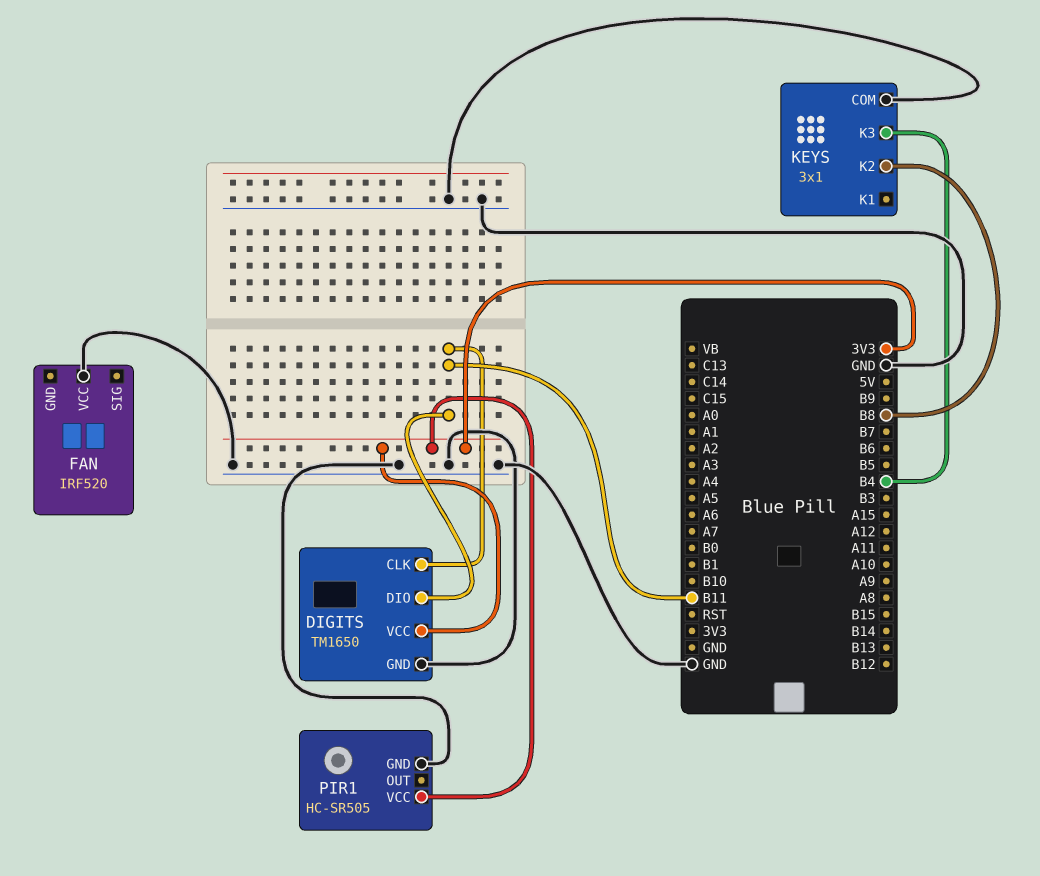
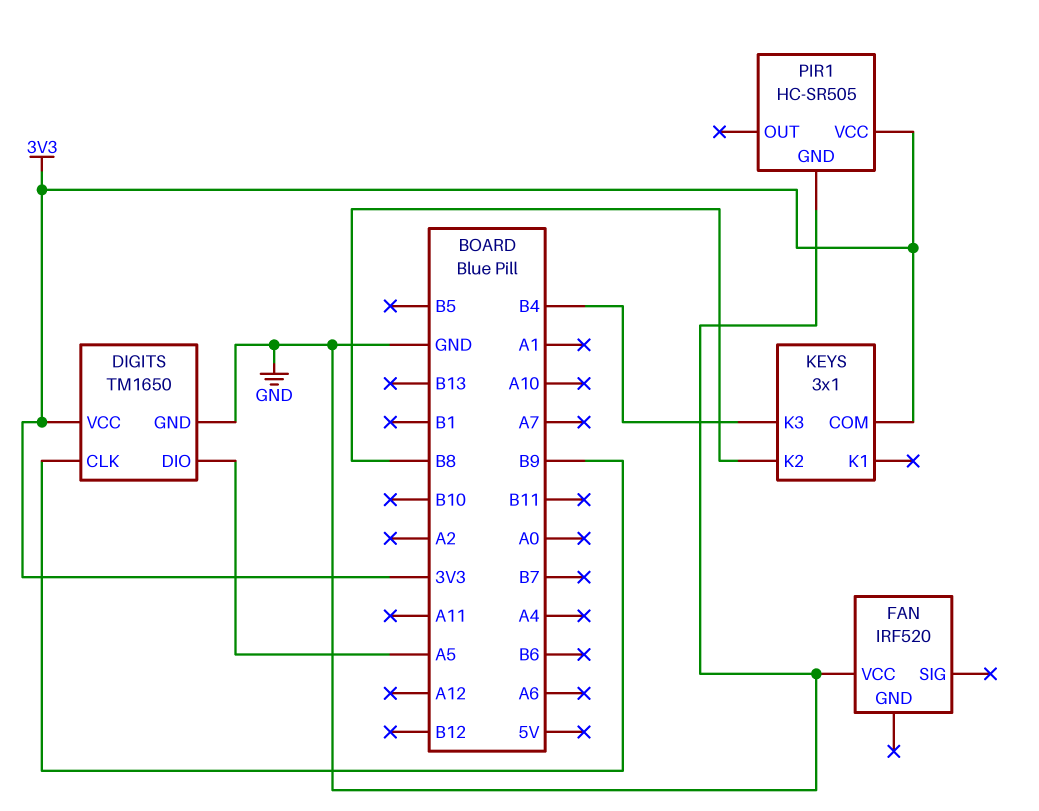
DIGITS pin CLK: B11 -> B9
DIGITS pin DIO: B11 -> A5
KEYS pin COM: GND -> 3V3

